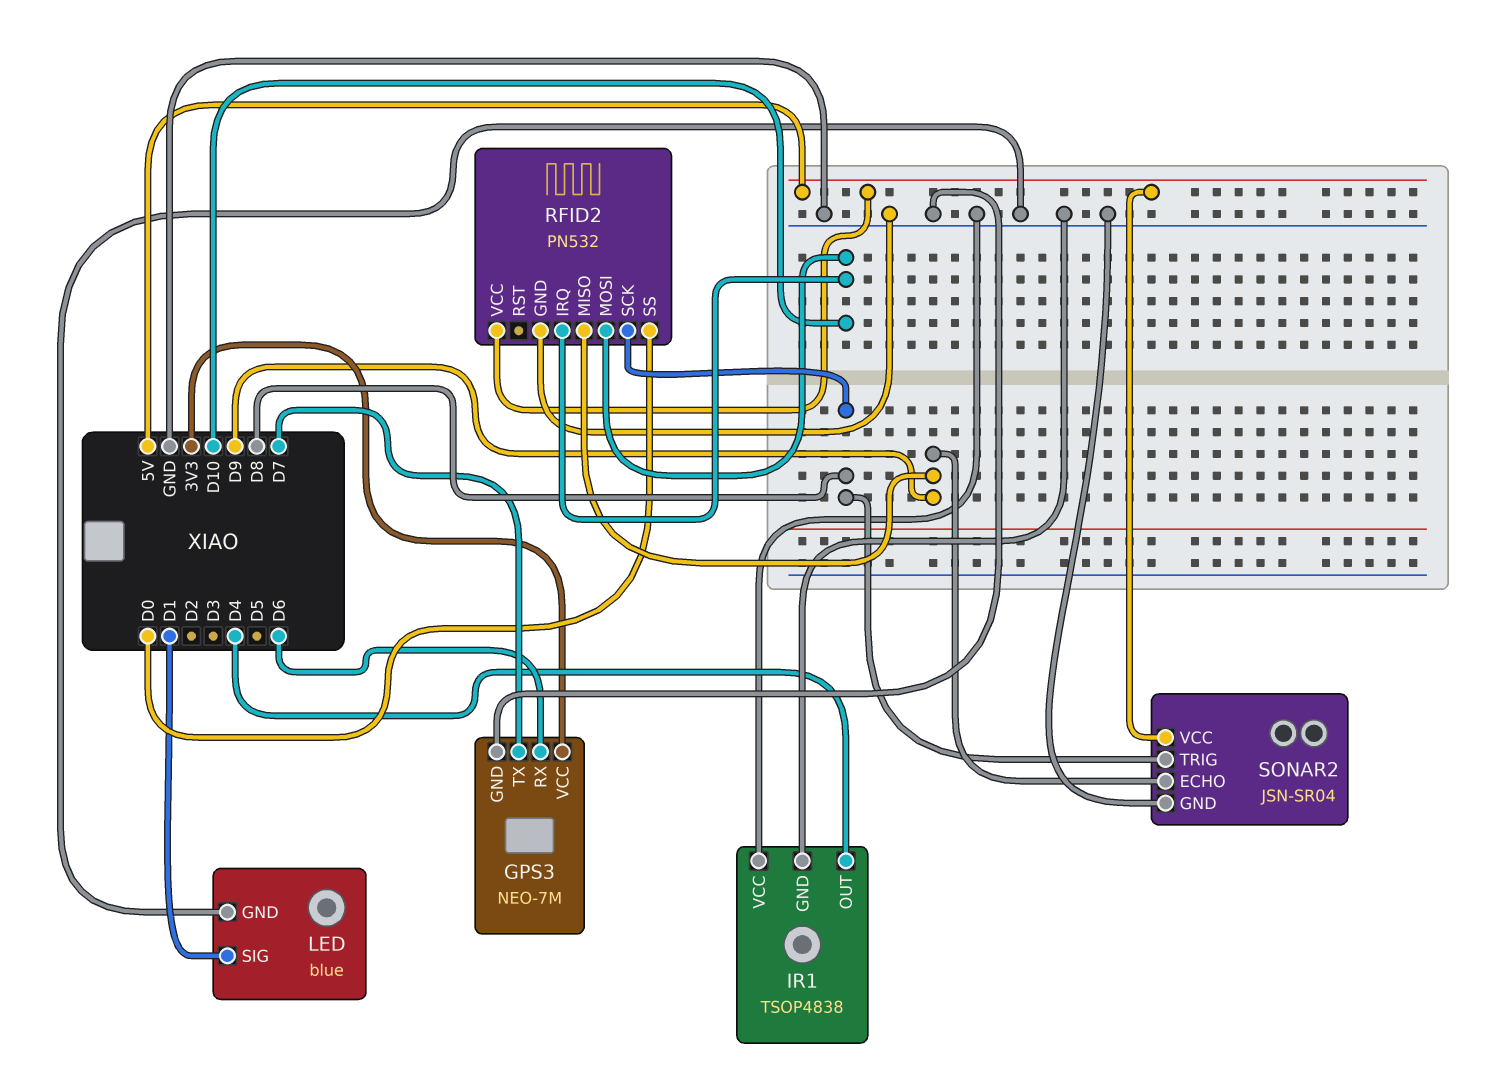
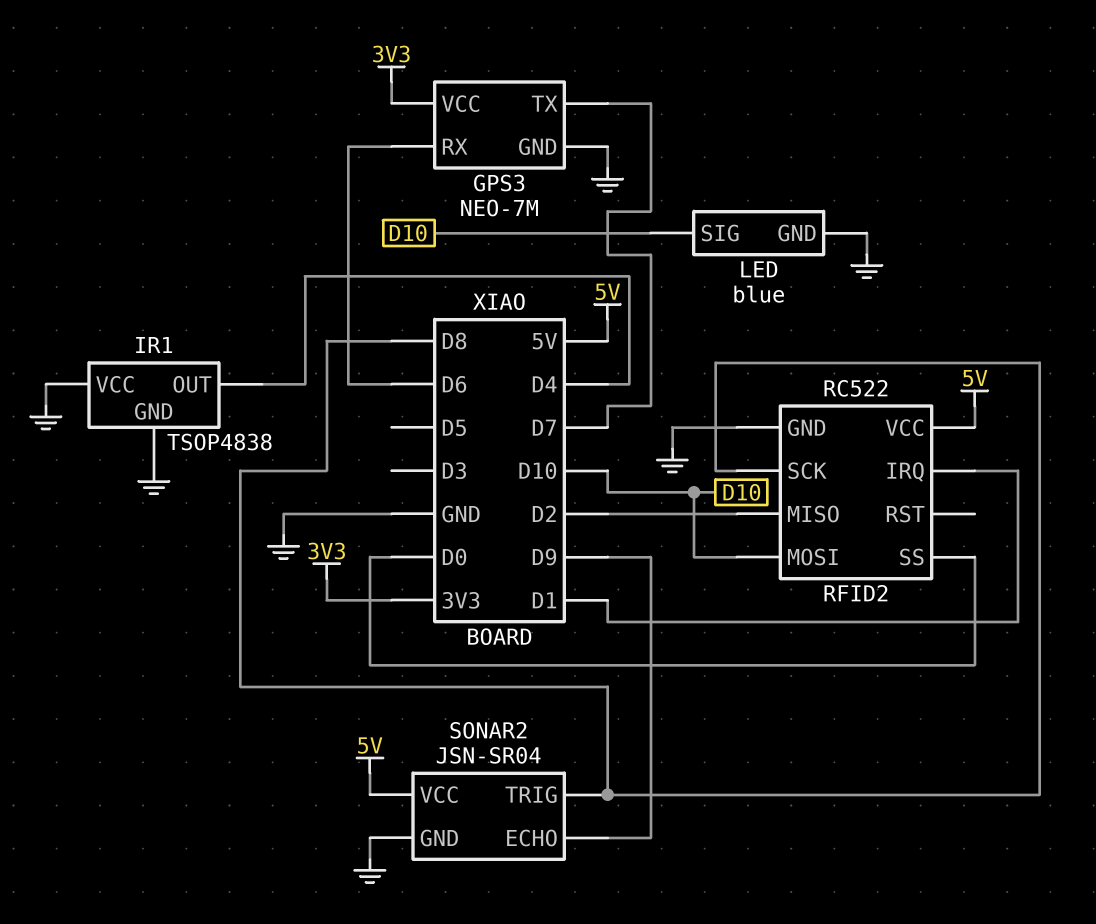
LED pin SIG: D1 -> D10
RFID2: PN532 -> RC522
RFID2 pin IRQ: D10 -> D1
RFID2 pin MISO: D9 -> D2

